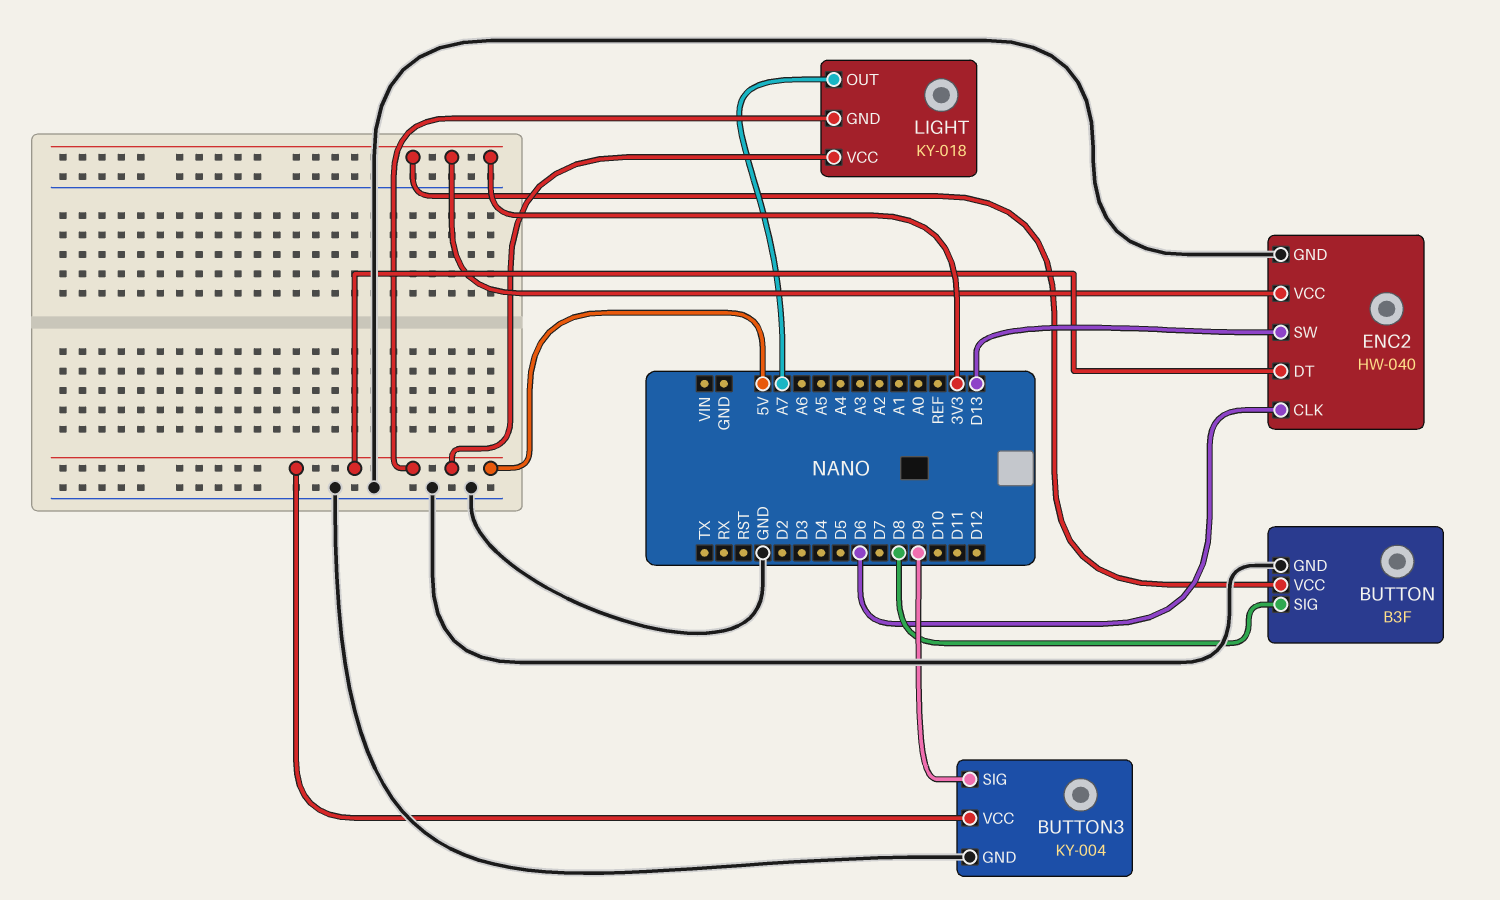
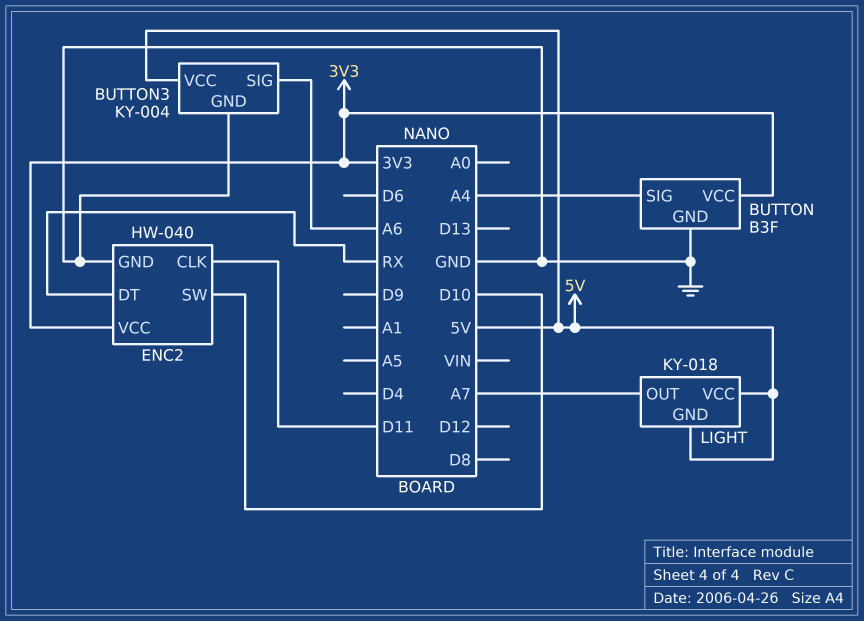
BUTTON pin SIG: D8 -> A4
BUTTON3 pin SIG: D9 -> A6
ENC2 pin CLK: D6 -> D11
ENC2 pin DT: 5V -> RX
ENC2 pin SW: D13 -> D10

